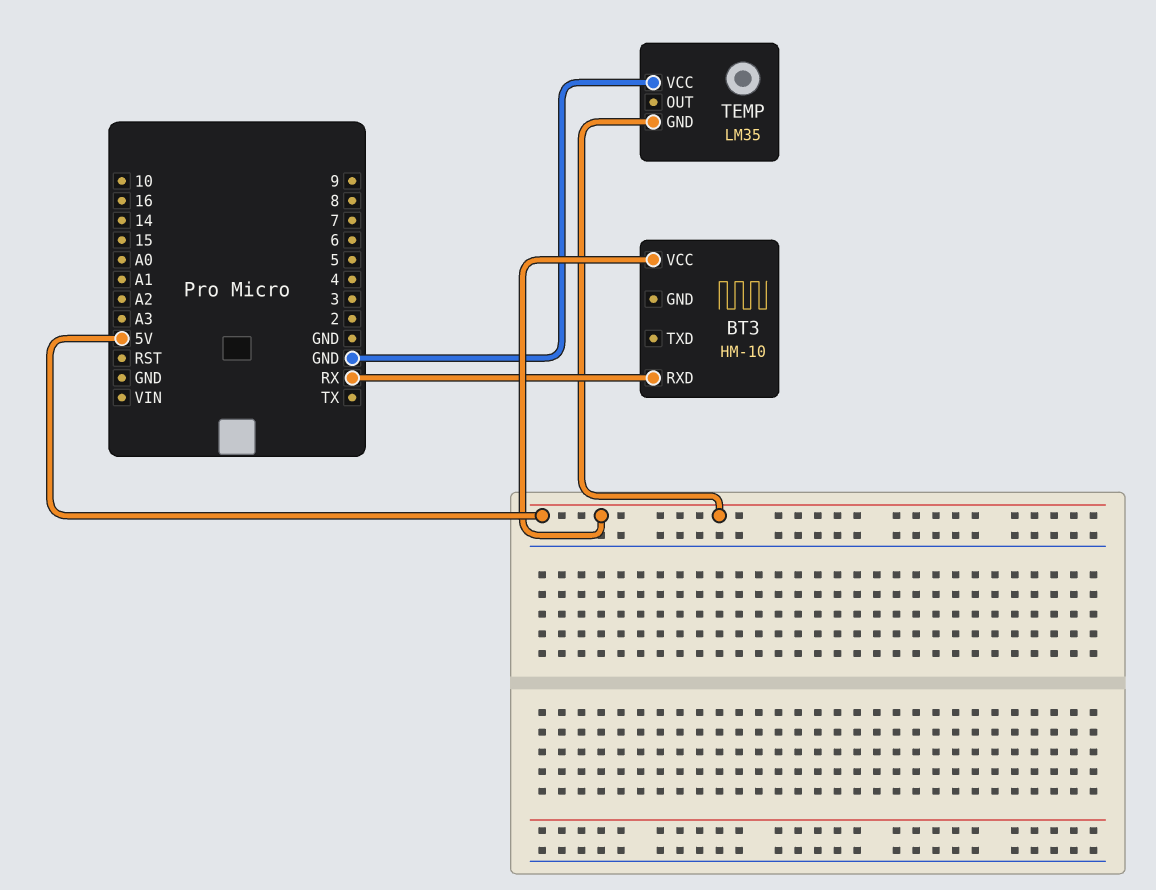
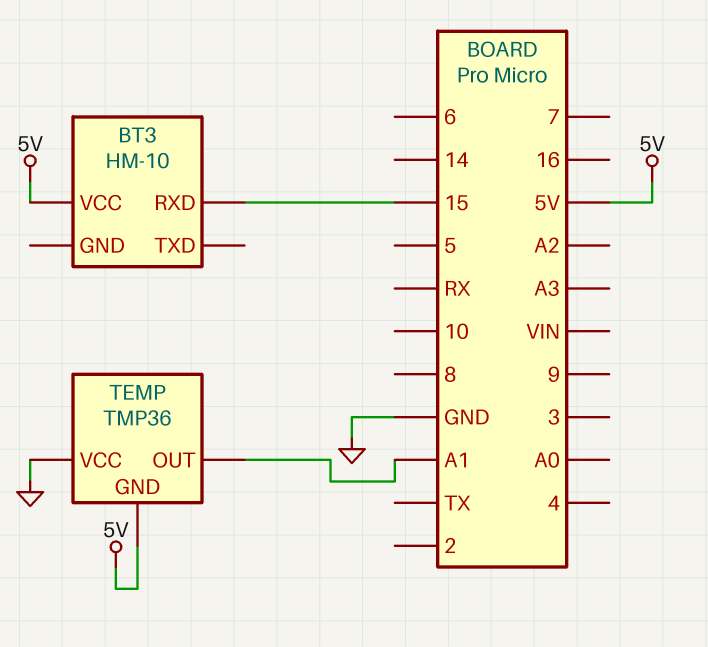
BT3 pin RXD: RX -> 15
TEMP: LM35 -> TMP36
TEMP pin OUT: none -> A1

